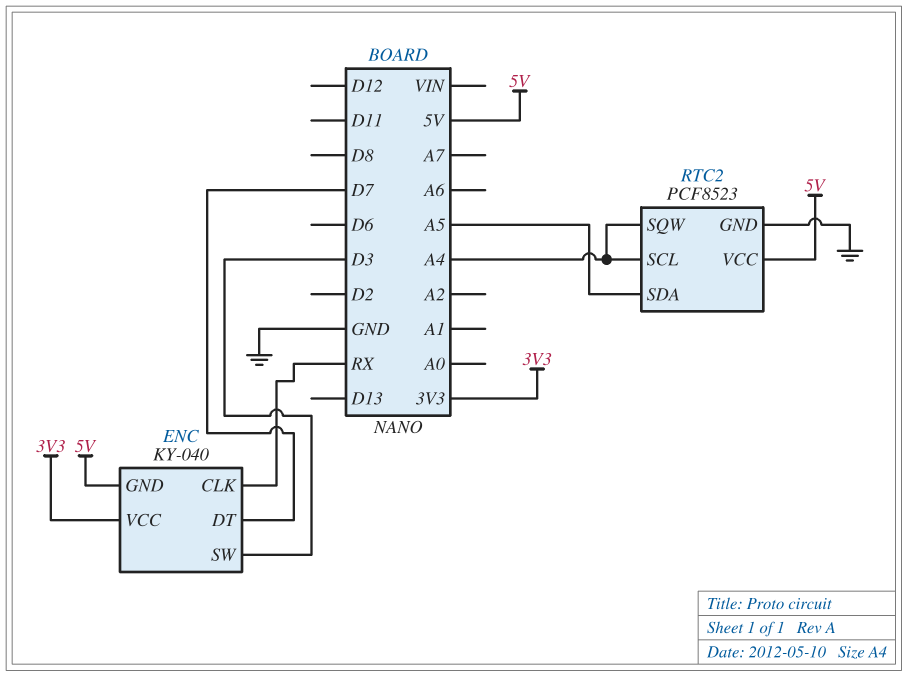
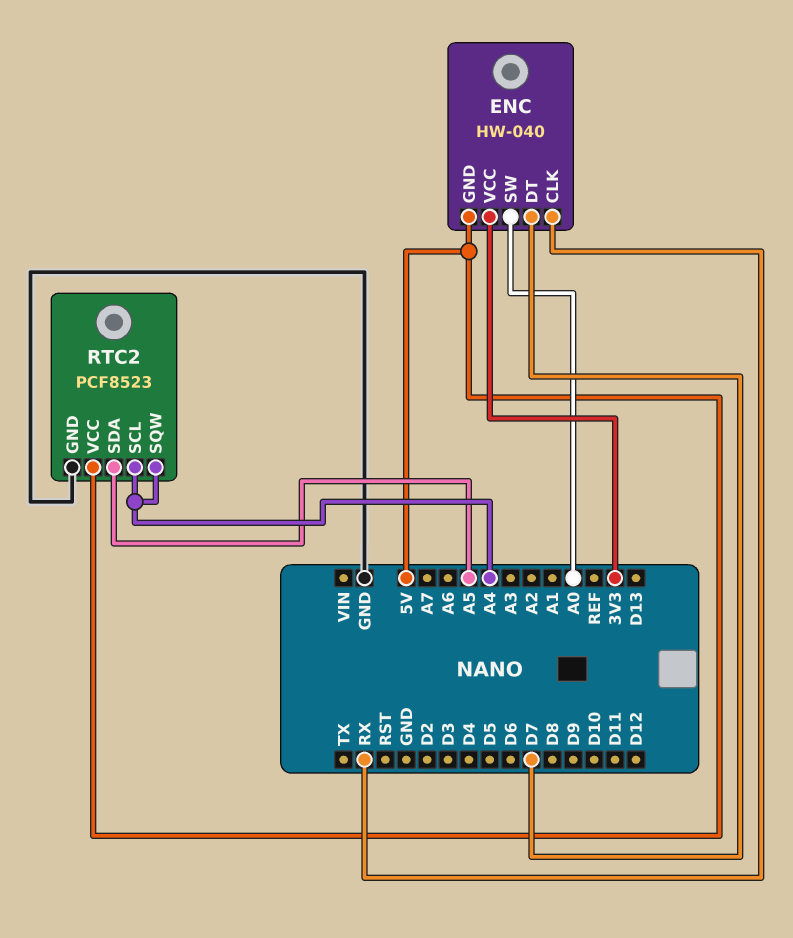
ENC: KY-040 -> HW-040
ENC pin SW: D3 -> A0

